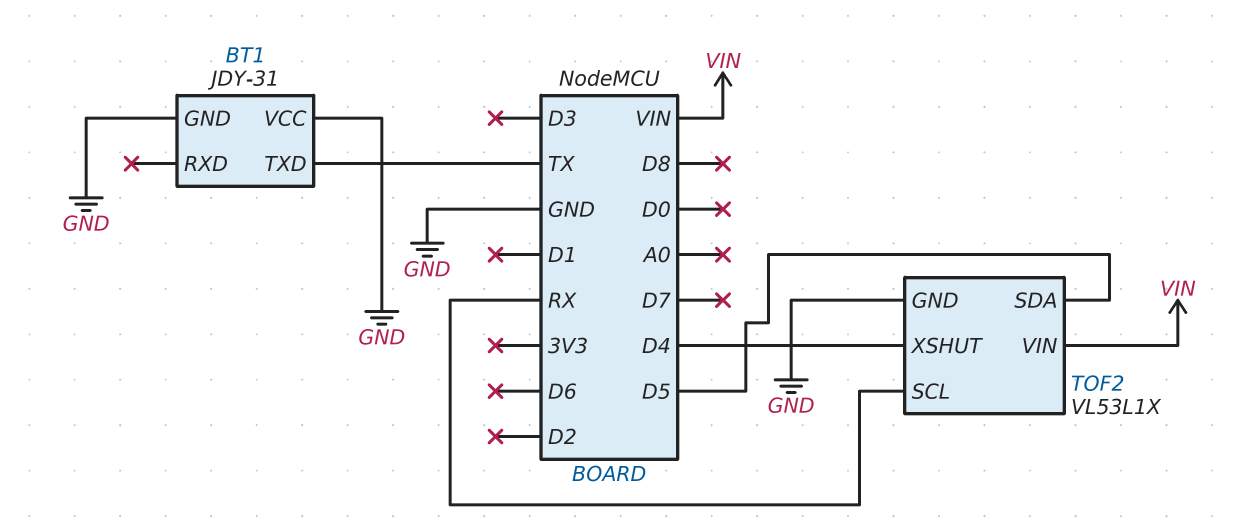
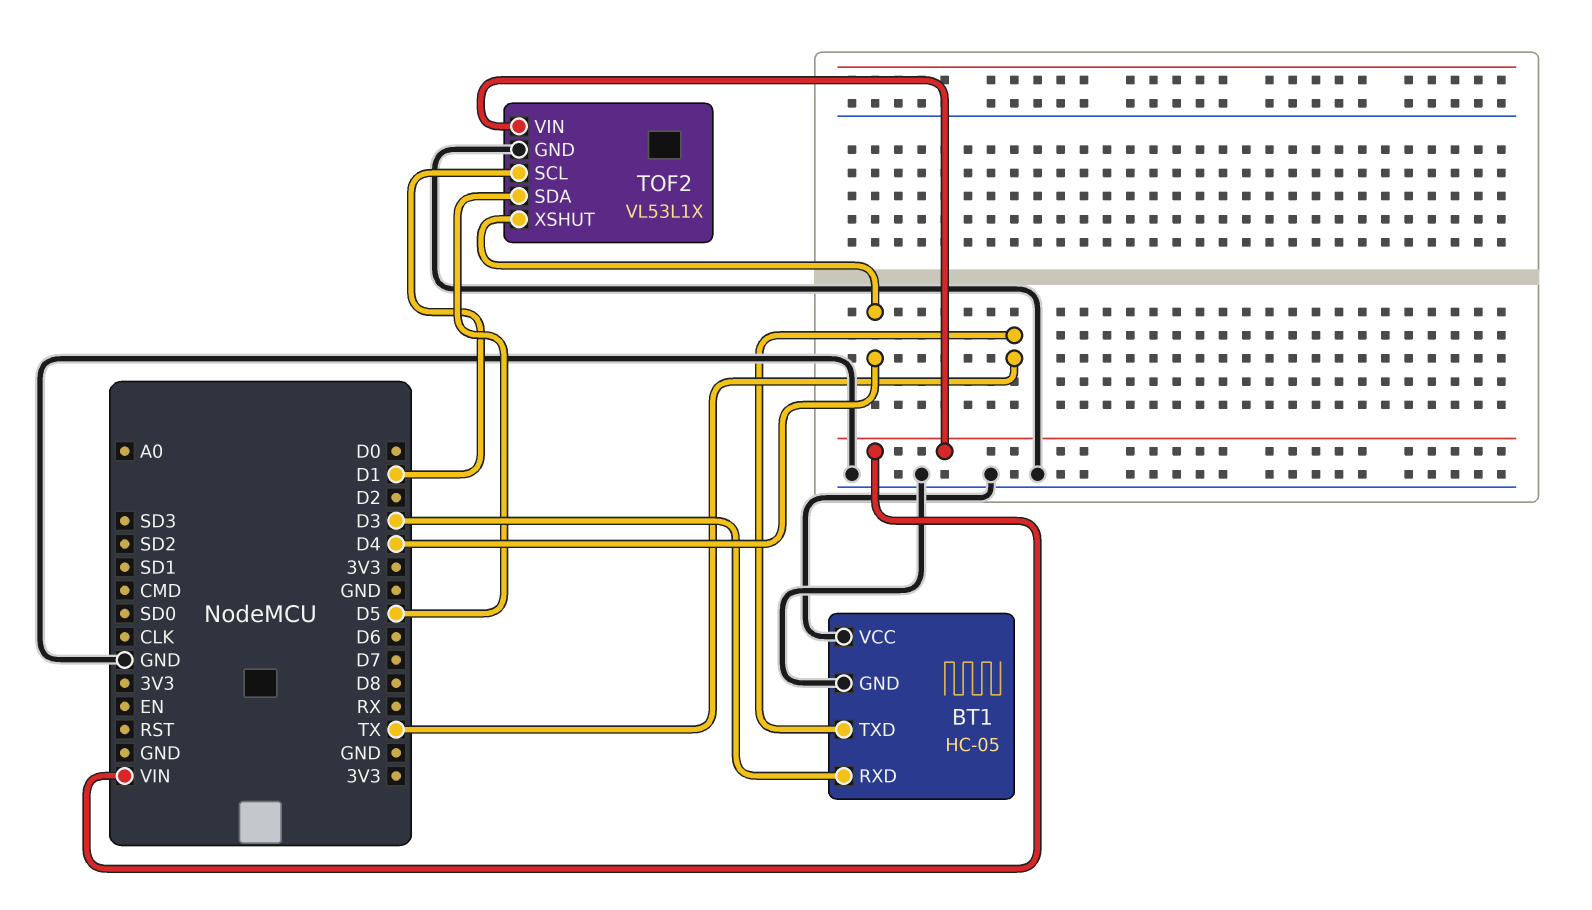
BT1: JDY-31 -> HC-05
BT1 pin RXD: none -> D3
TOF2 pin SCL: RX -> D1

